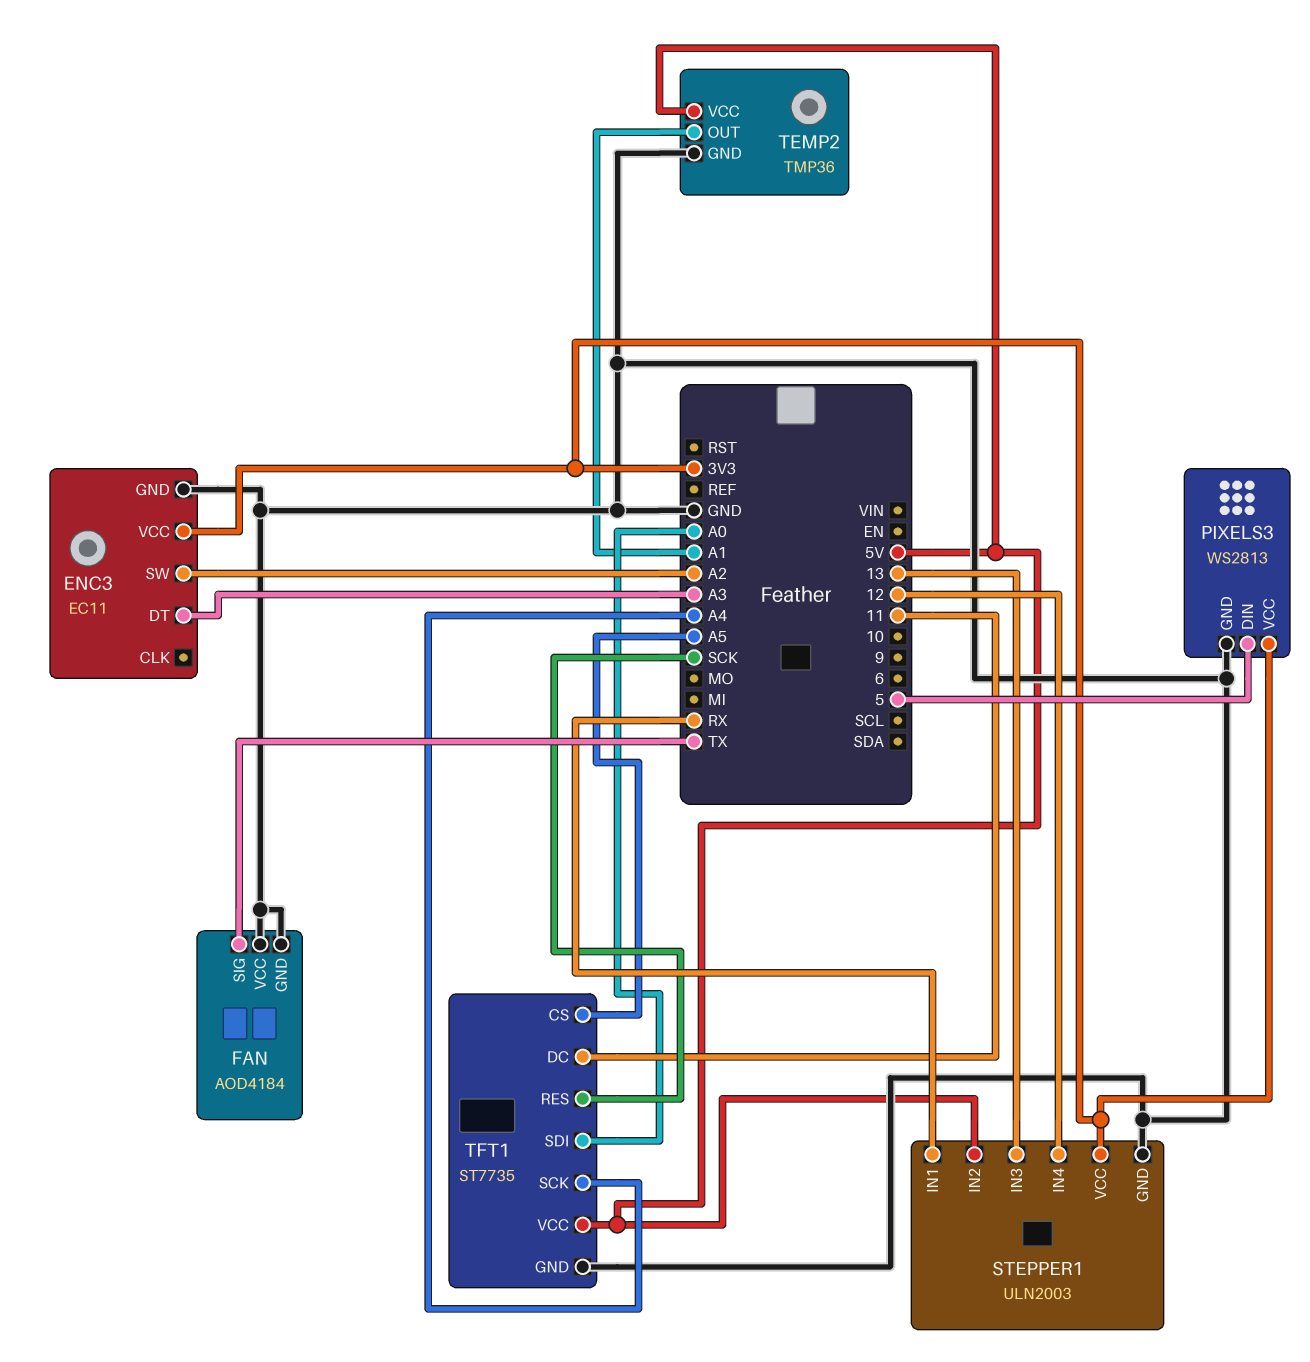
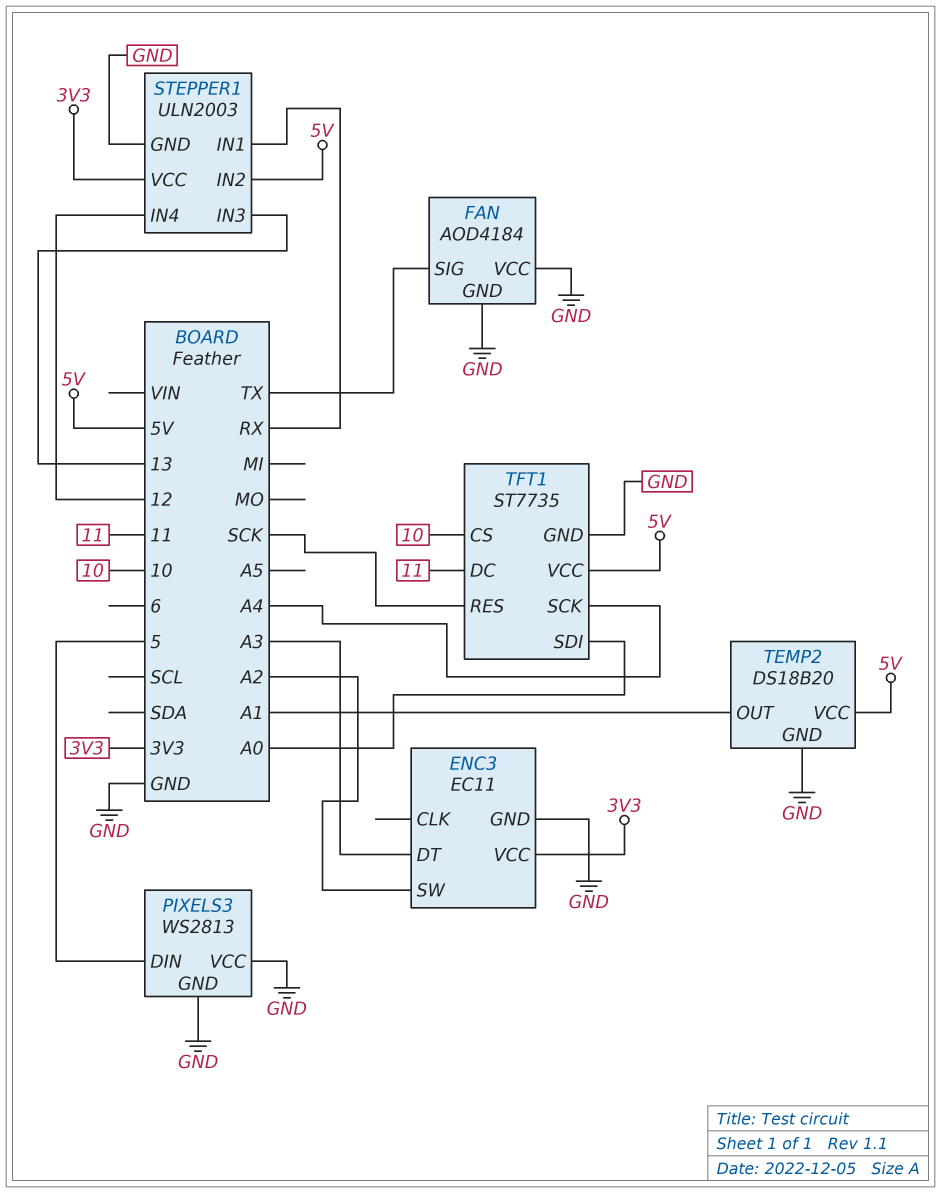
PIXELS3 pin VCC: 3V3 -> GND
TEMP2: TMP36 -> DS18B20
TFT1 pin CS: A5 -> 10

